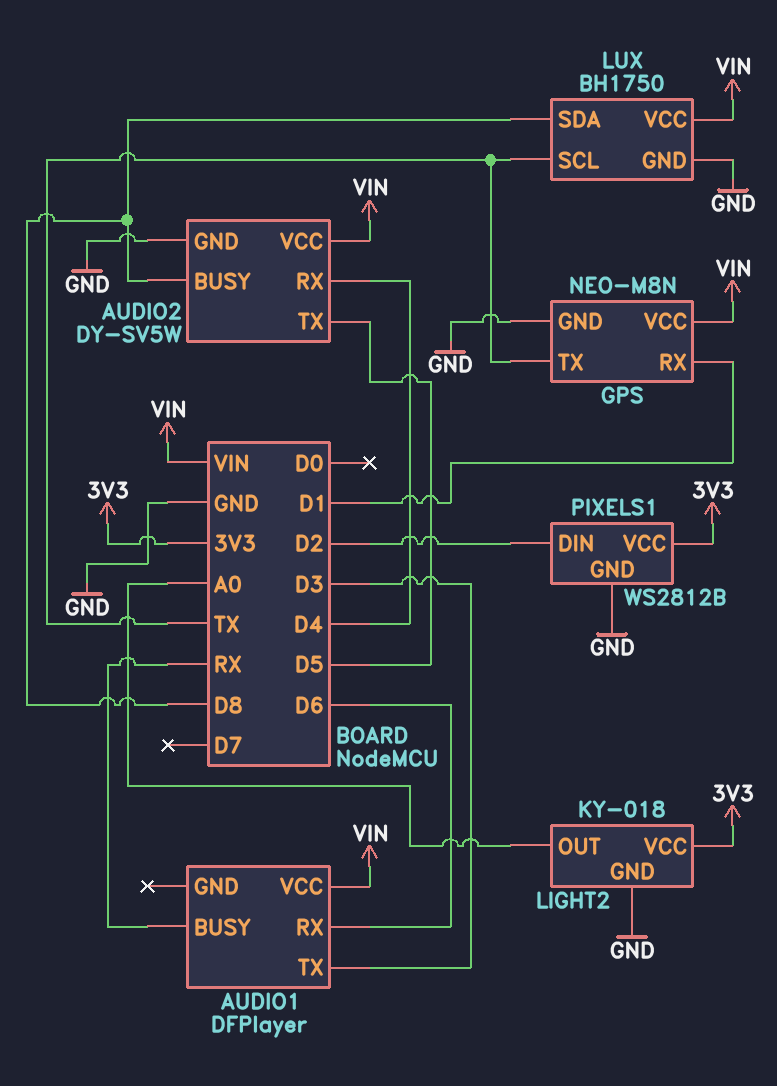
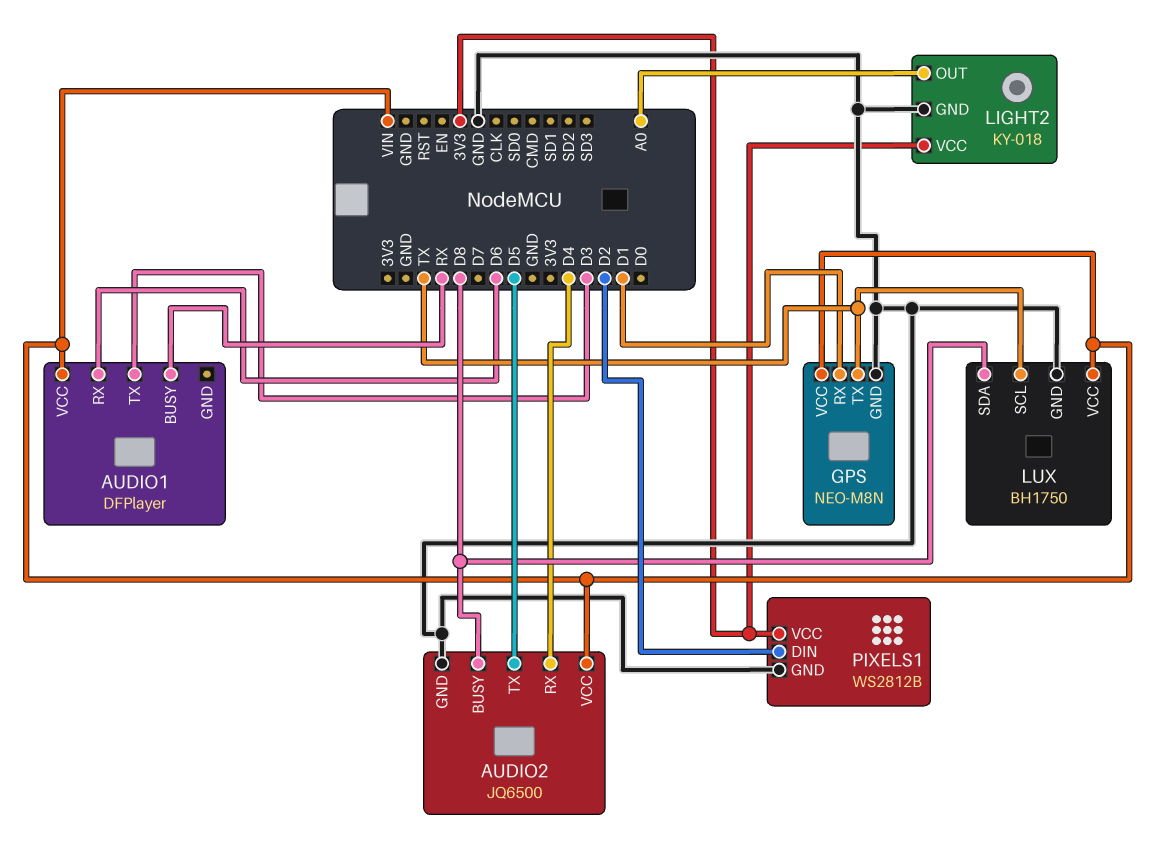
AUDIO2: DY-SV5W -> JQ6500

